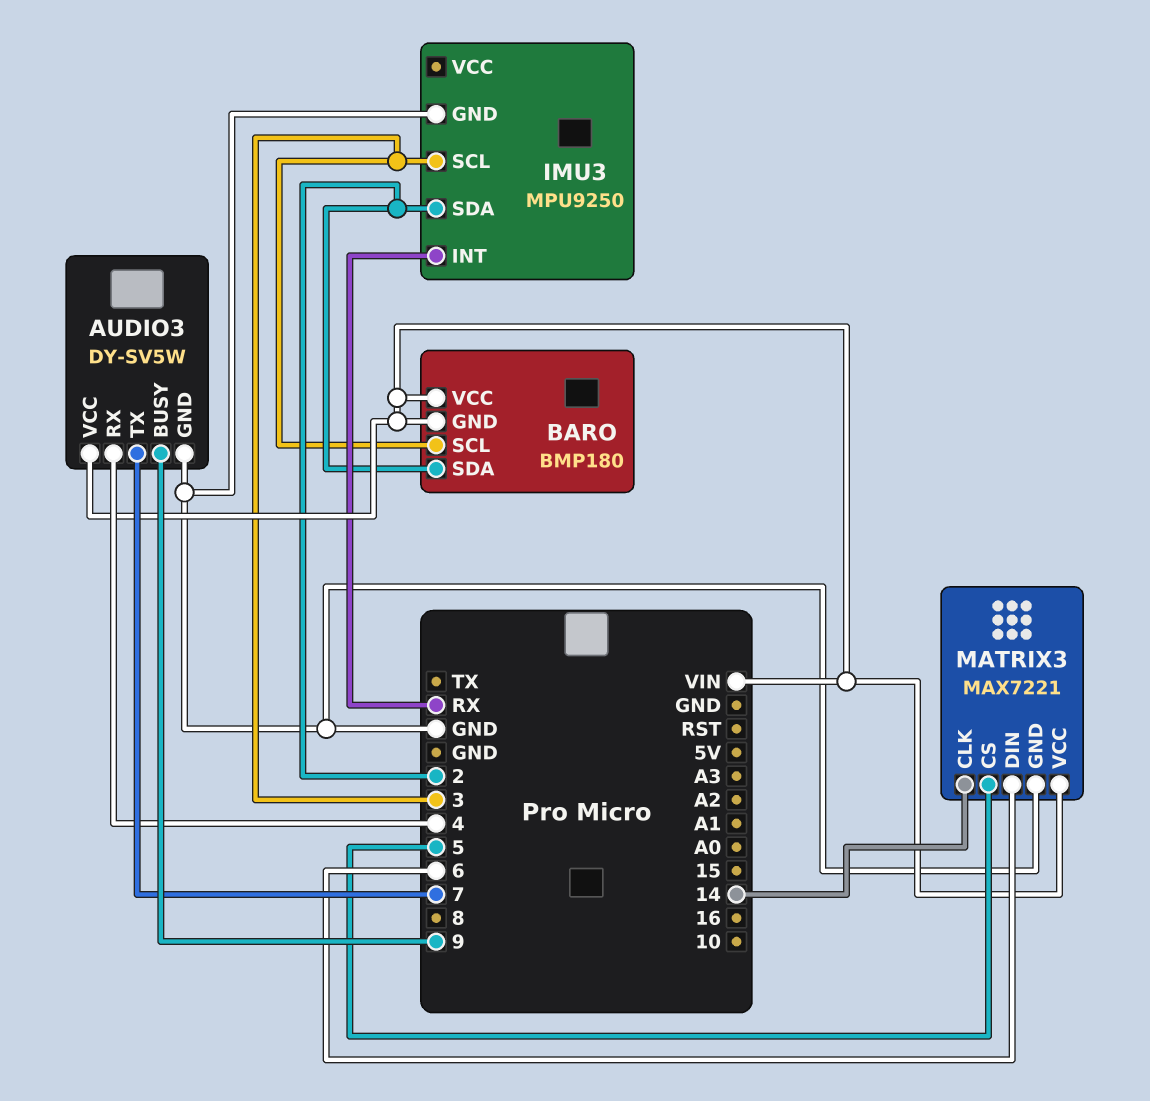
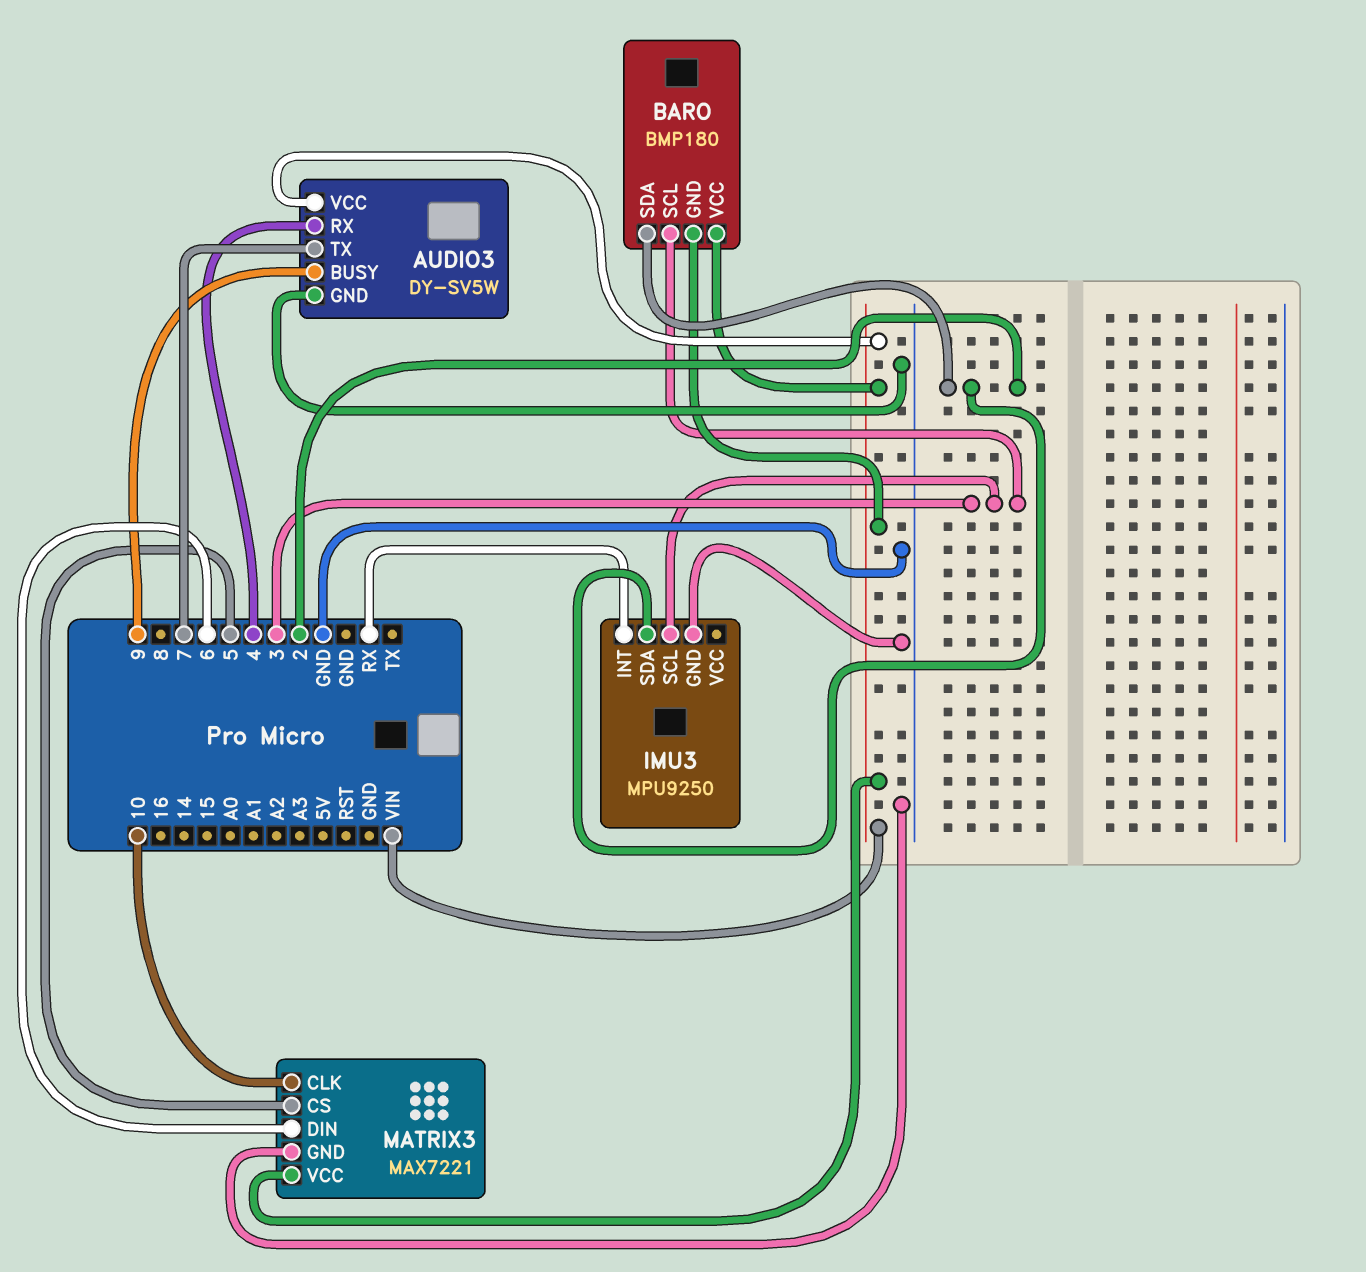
MATRIX3 pin CLK: 14 -> 10

